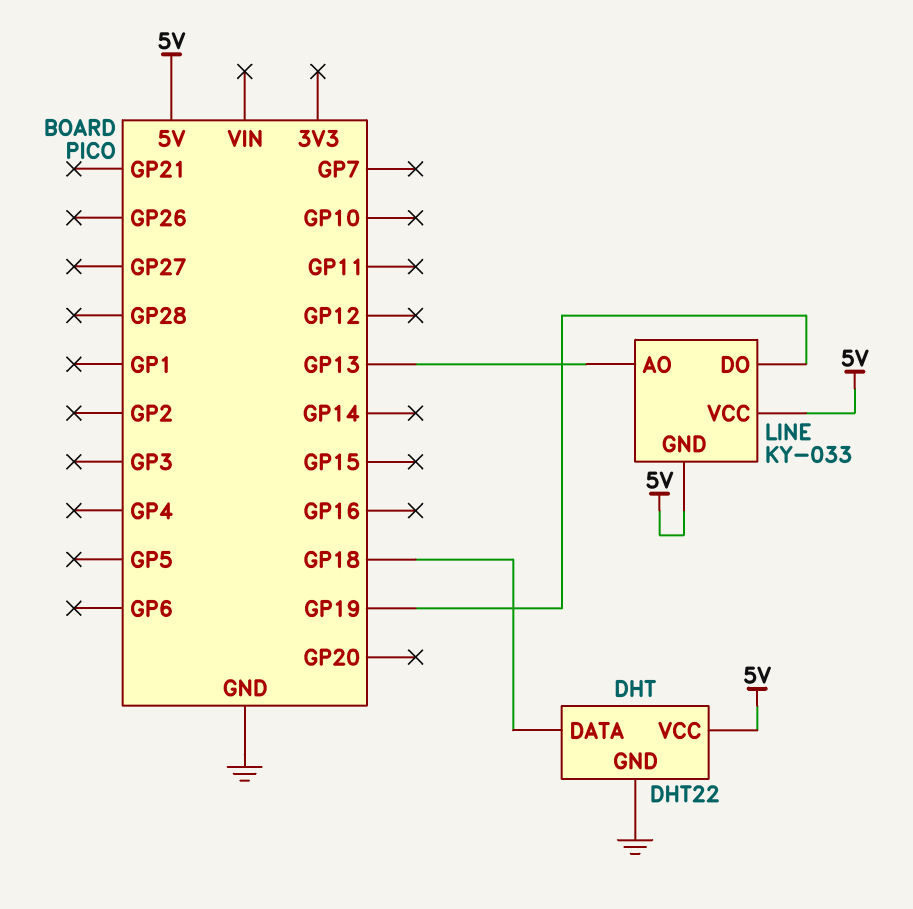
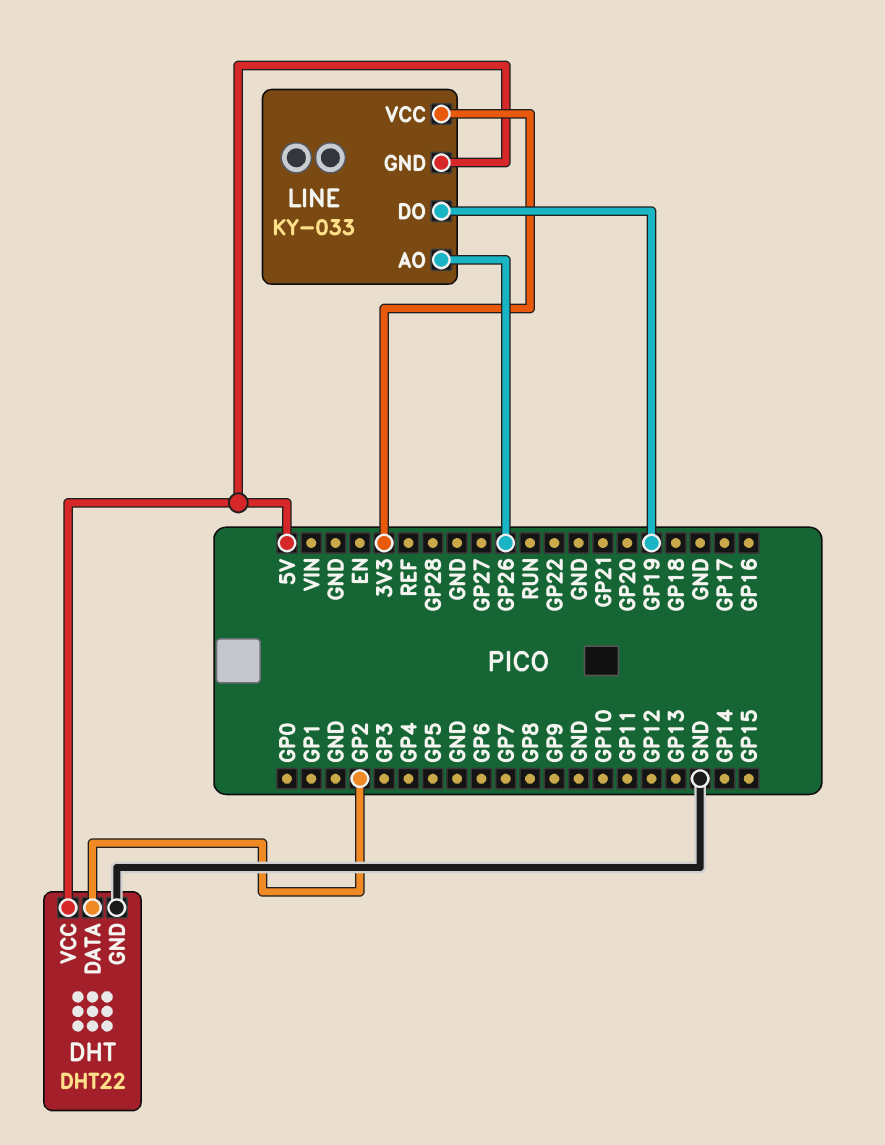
DHT pin DATA: GP18 -> GP2
LINE pin AO: GP13 -> GP26
LINE pin VCC: 5V -> 3V3

